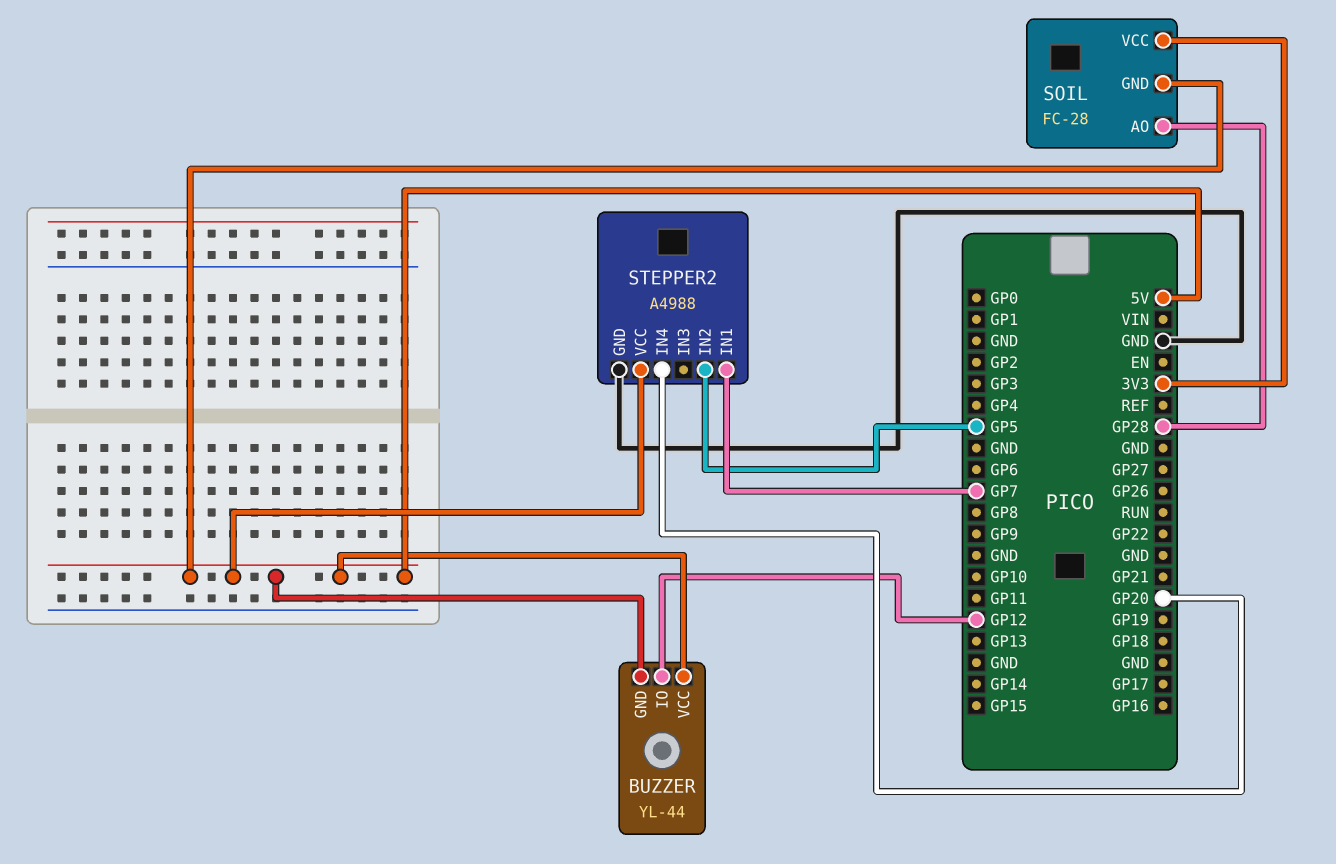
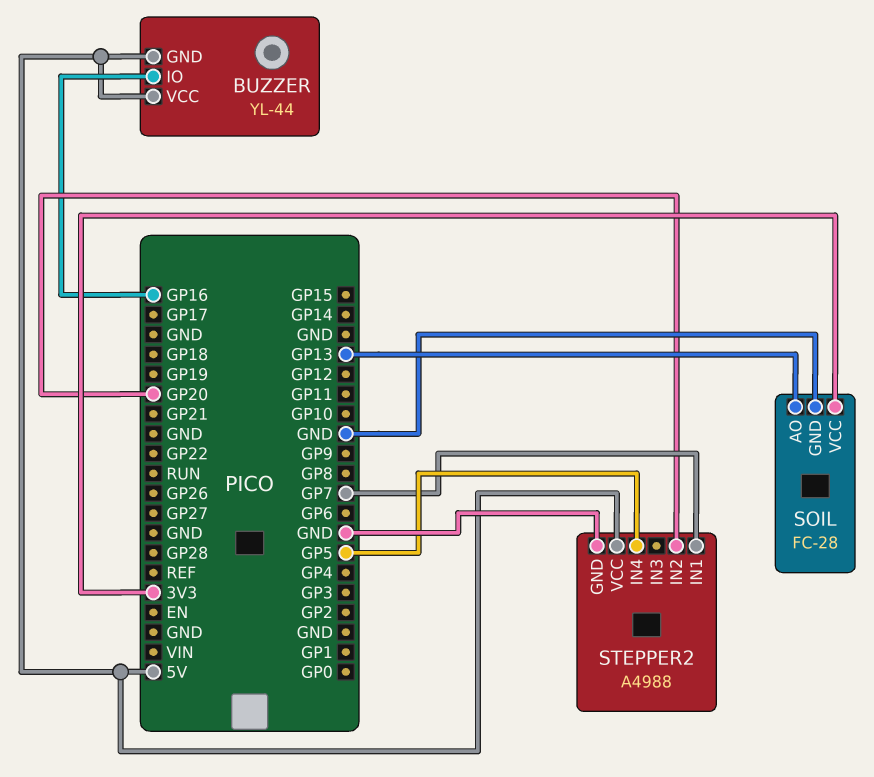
BUZZER pin IO: GP12 -> GP16
SOIL pin AO: GP28 -> GP13
SOIL pin GND: 5V -> GND
STEPPER2 pin IN2: GP5 -> GP20
STEPPER2 pin IN4: GP20 -> GP5

